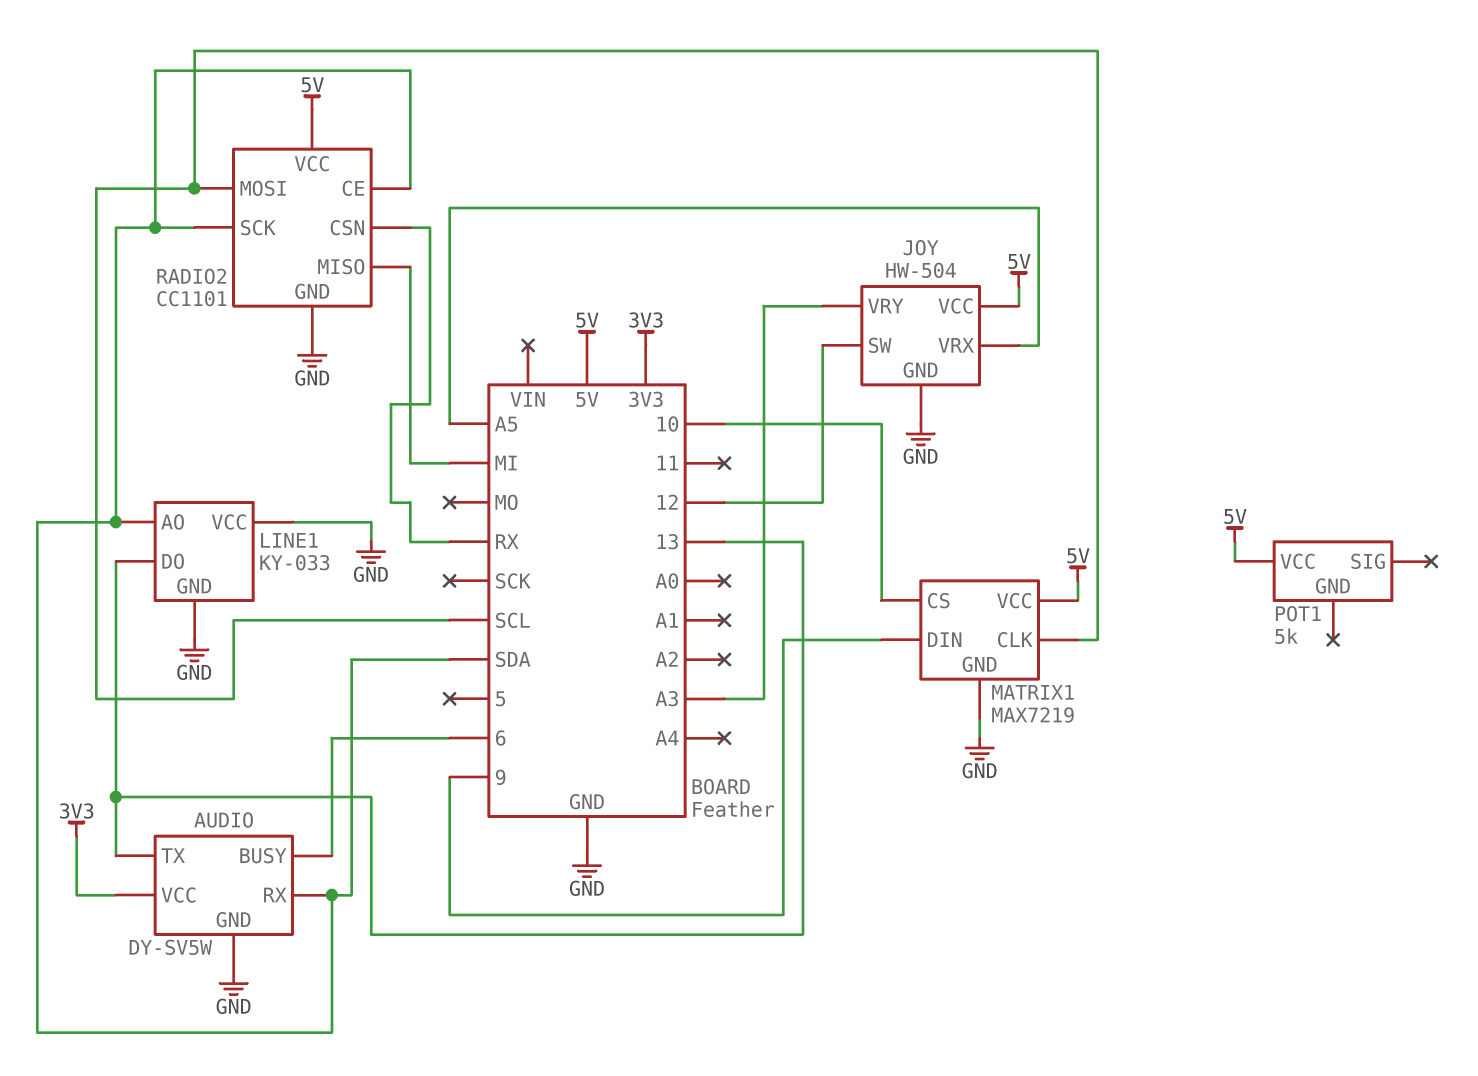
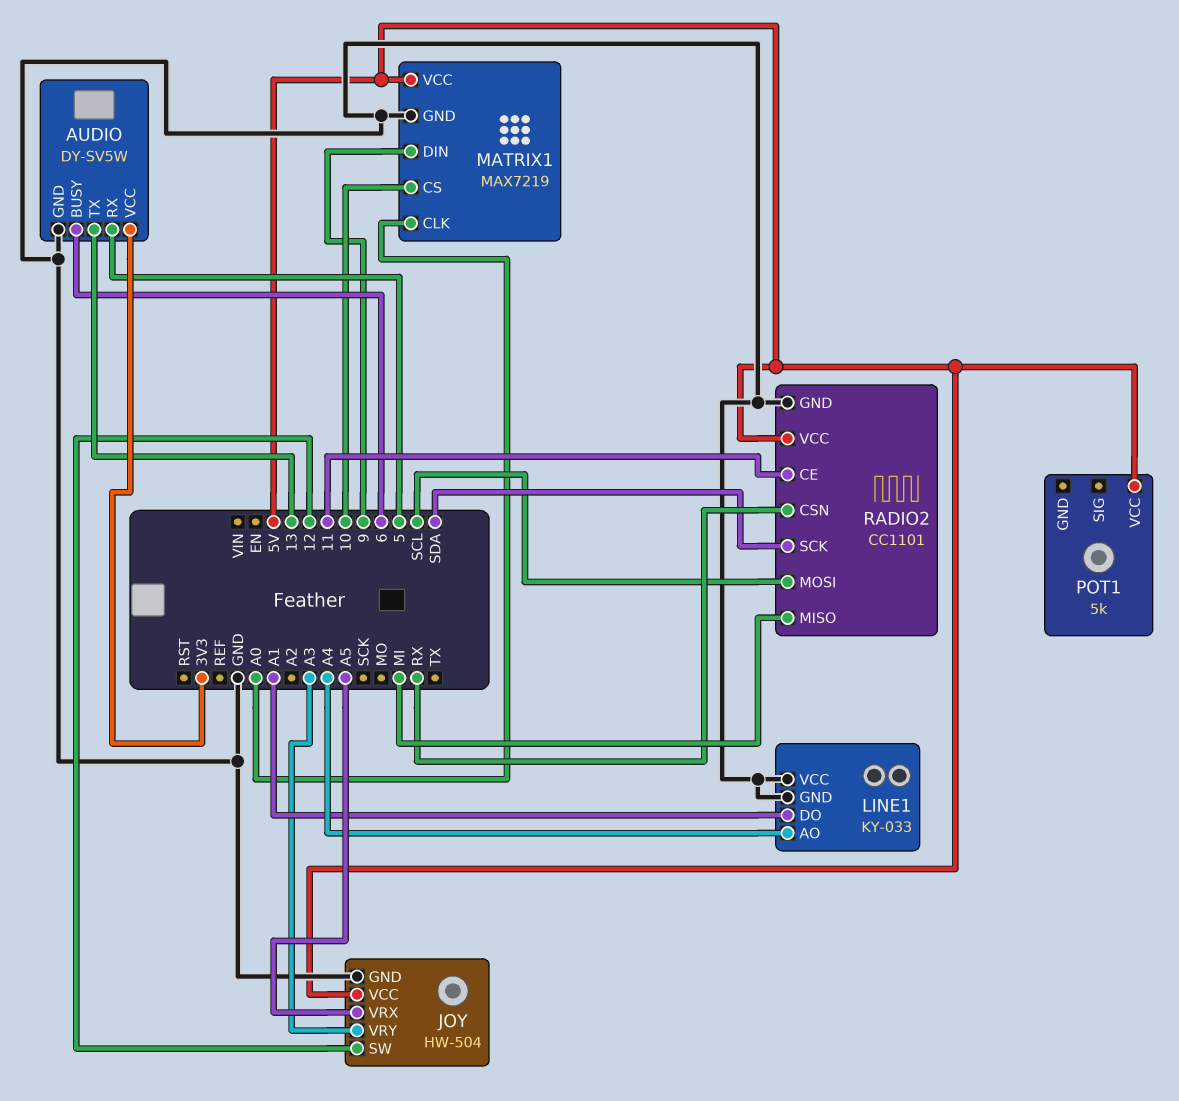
AUDIO pin RX: SDA -> 5
LINE1 pin AO: SDA -> A4
LINE1 pin DO: 13 -> A1
MATRIX1 pin CLK: SCL -> A0
RADIO2 pin CE: SDA -> 11

